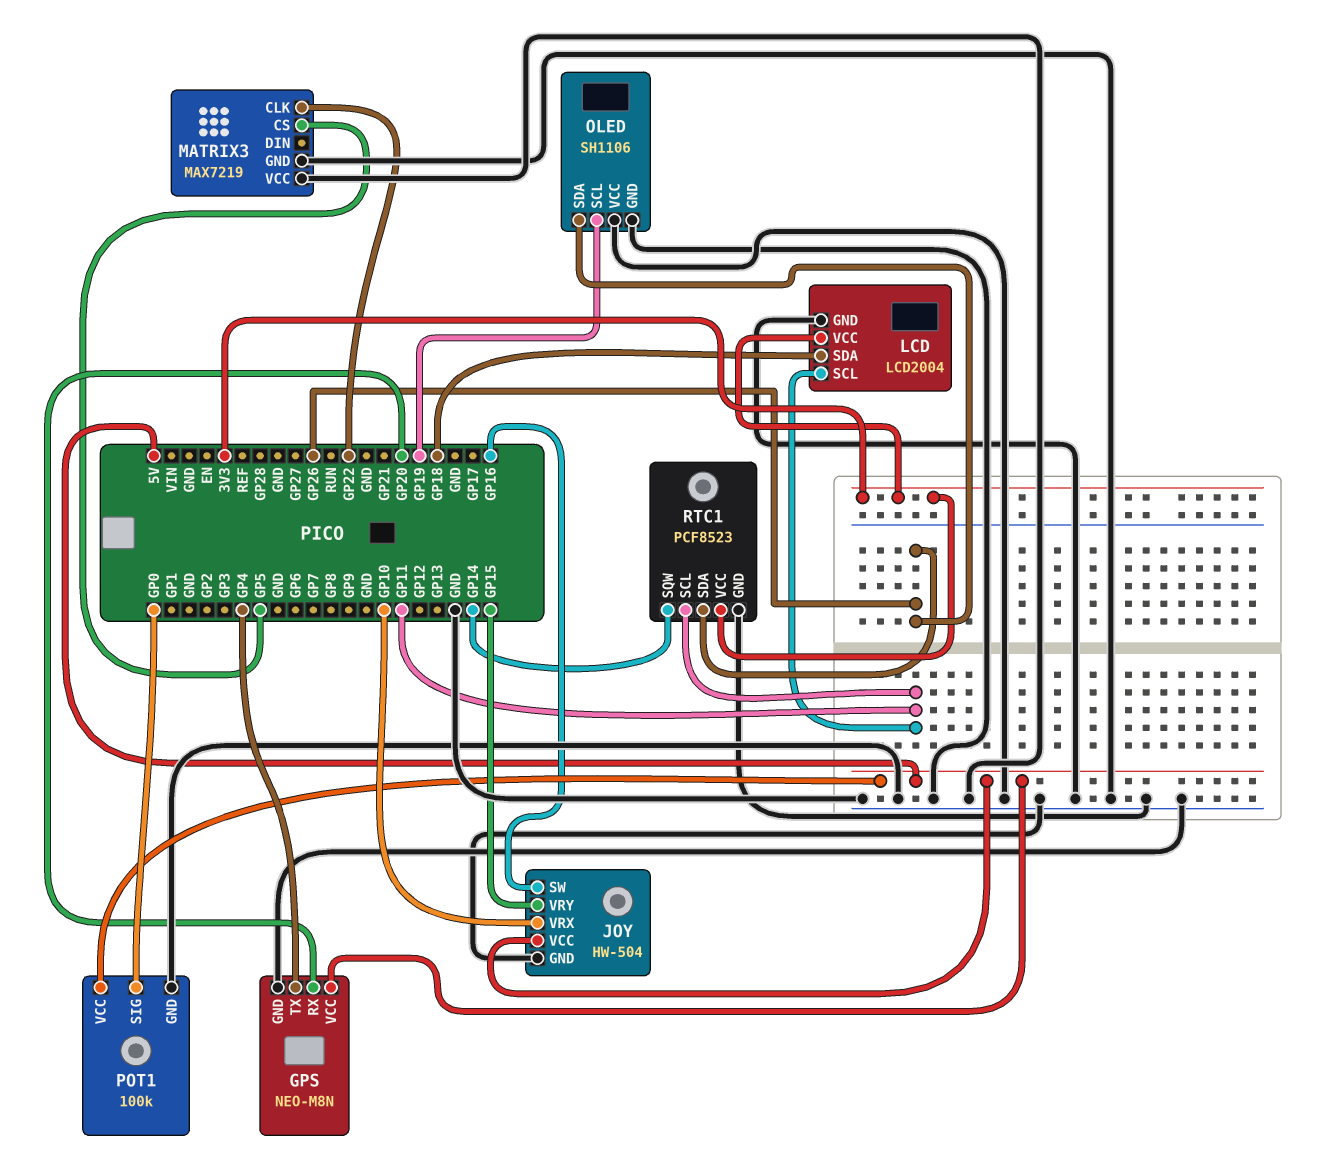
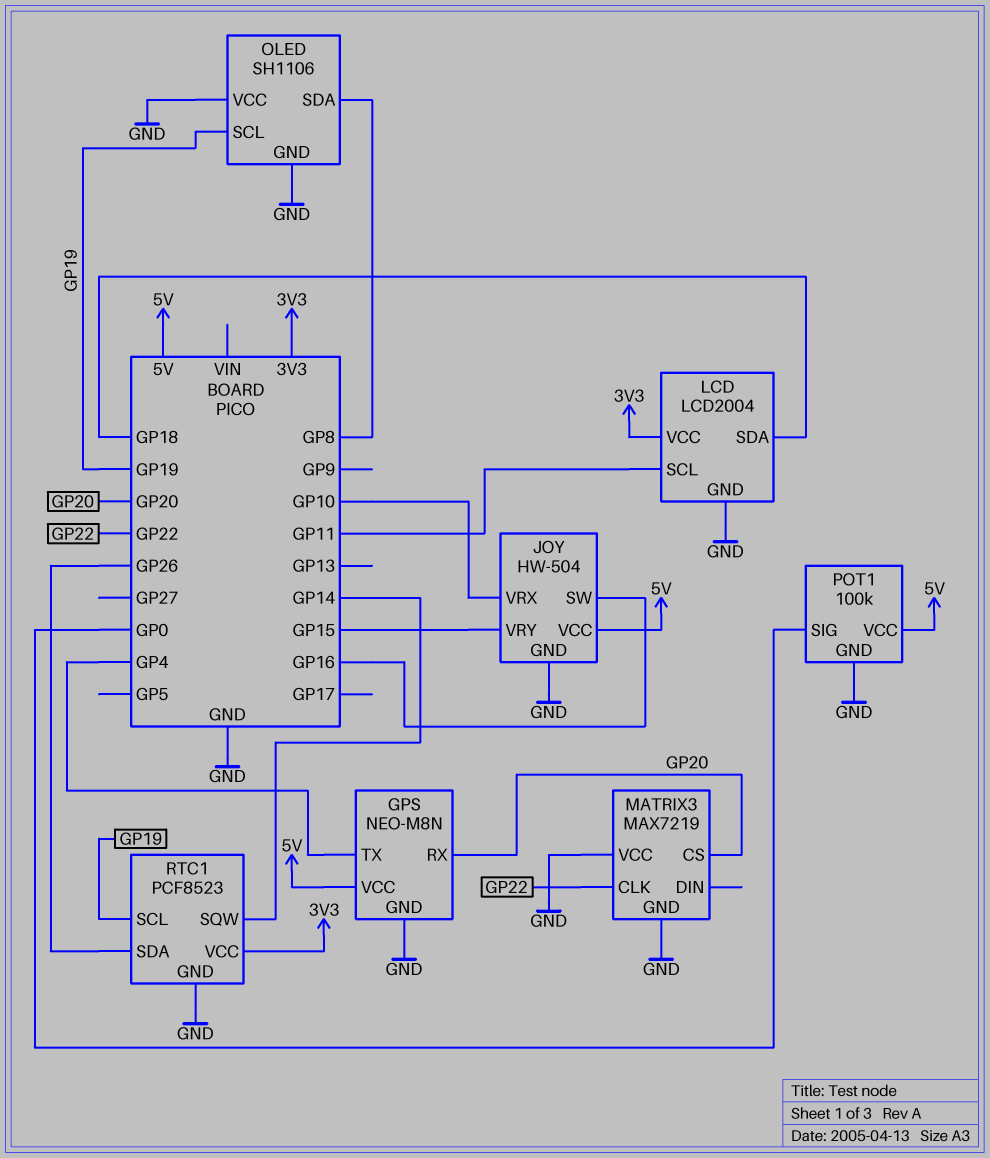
MATRIX3 pin CS: GP5 -> GP20
OLED pin SDA: GP26 -> GP8
RTC1 pin SCL: GP11 -> GP19

